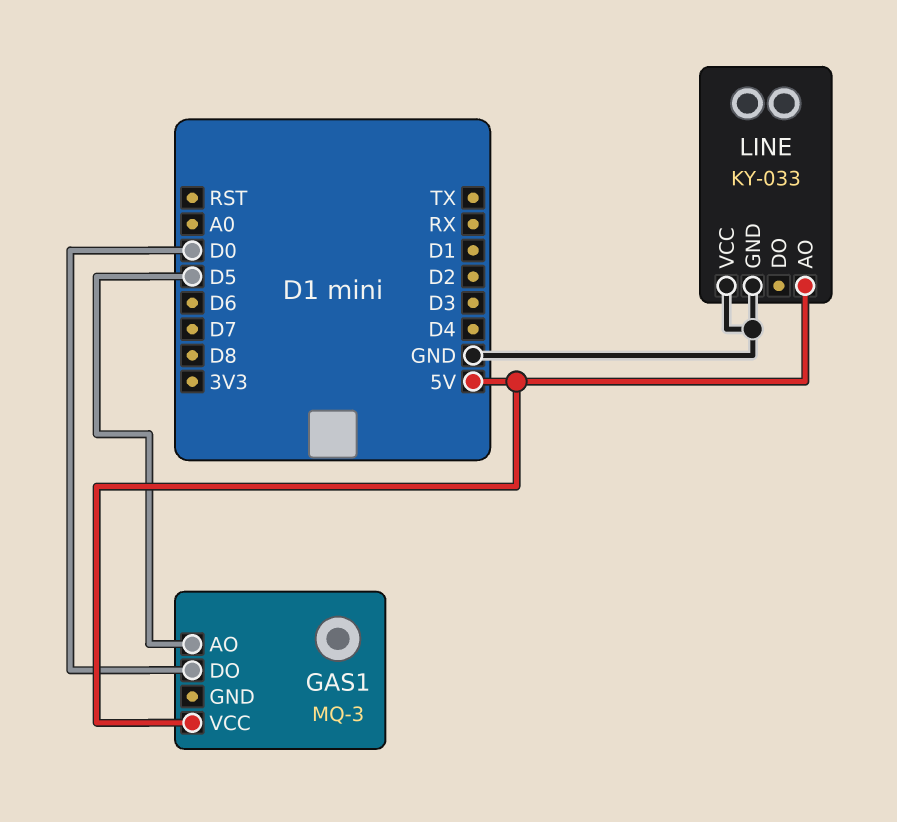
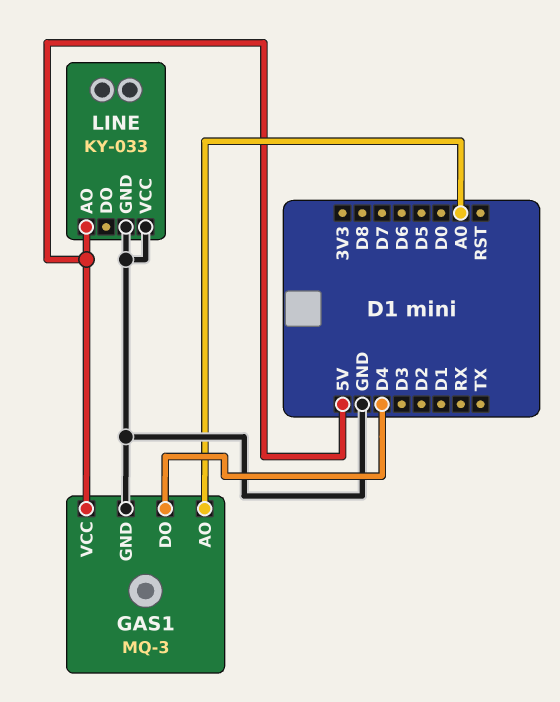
GAS1 pin AO: D5 -> A0
GAS1 pin DO: D0 -> D4
GAS1 pin GND: none -> GND

